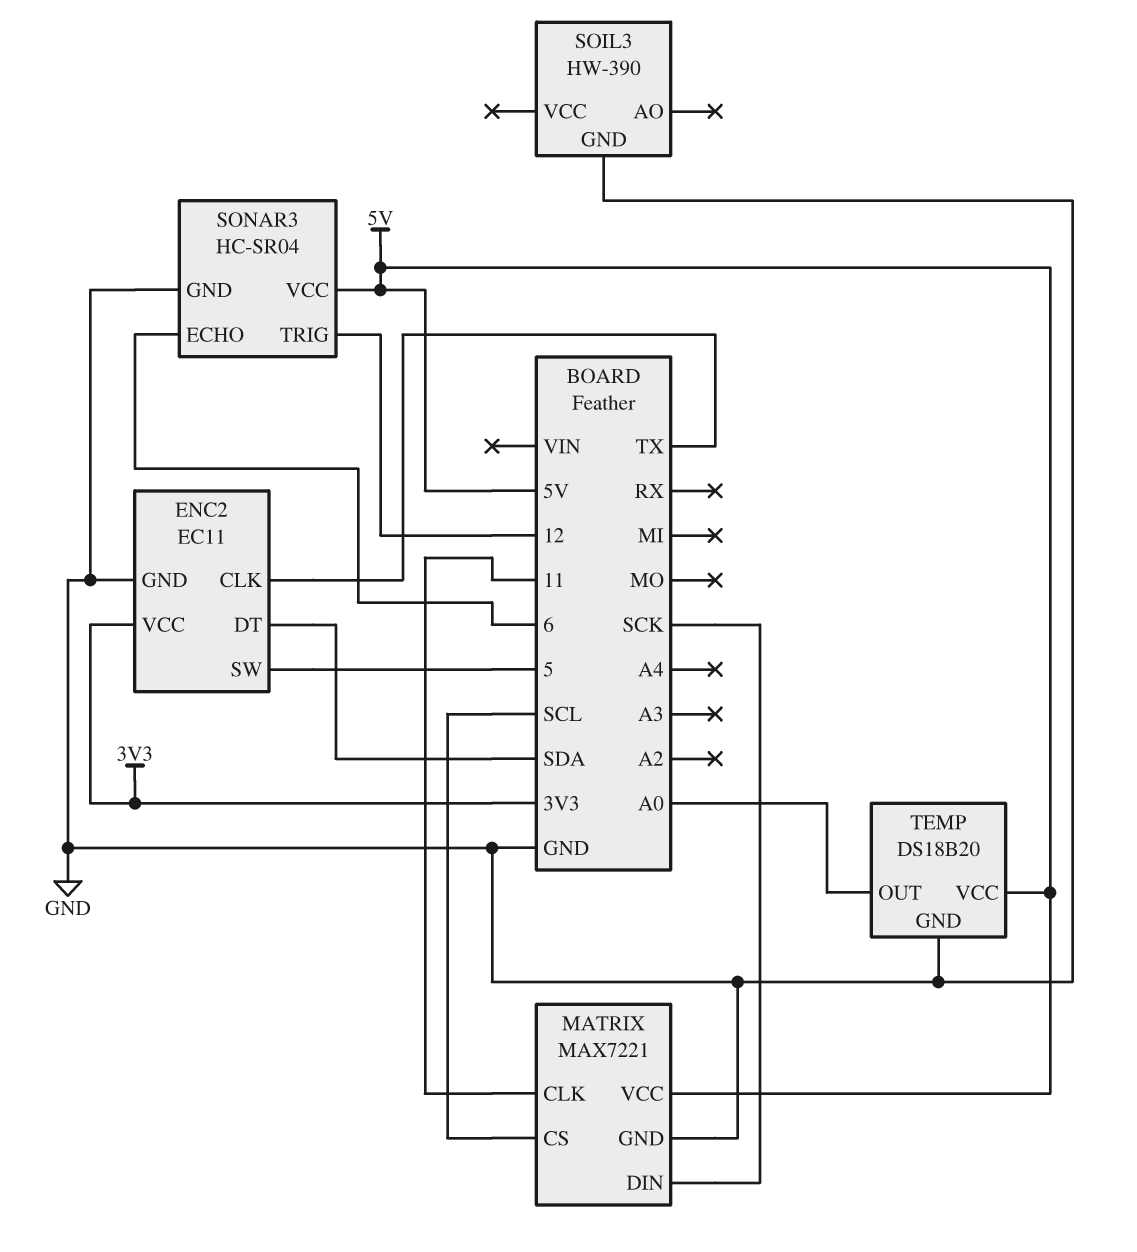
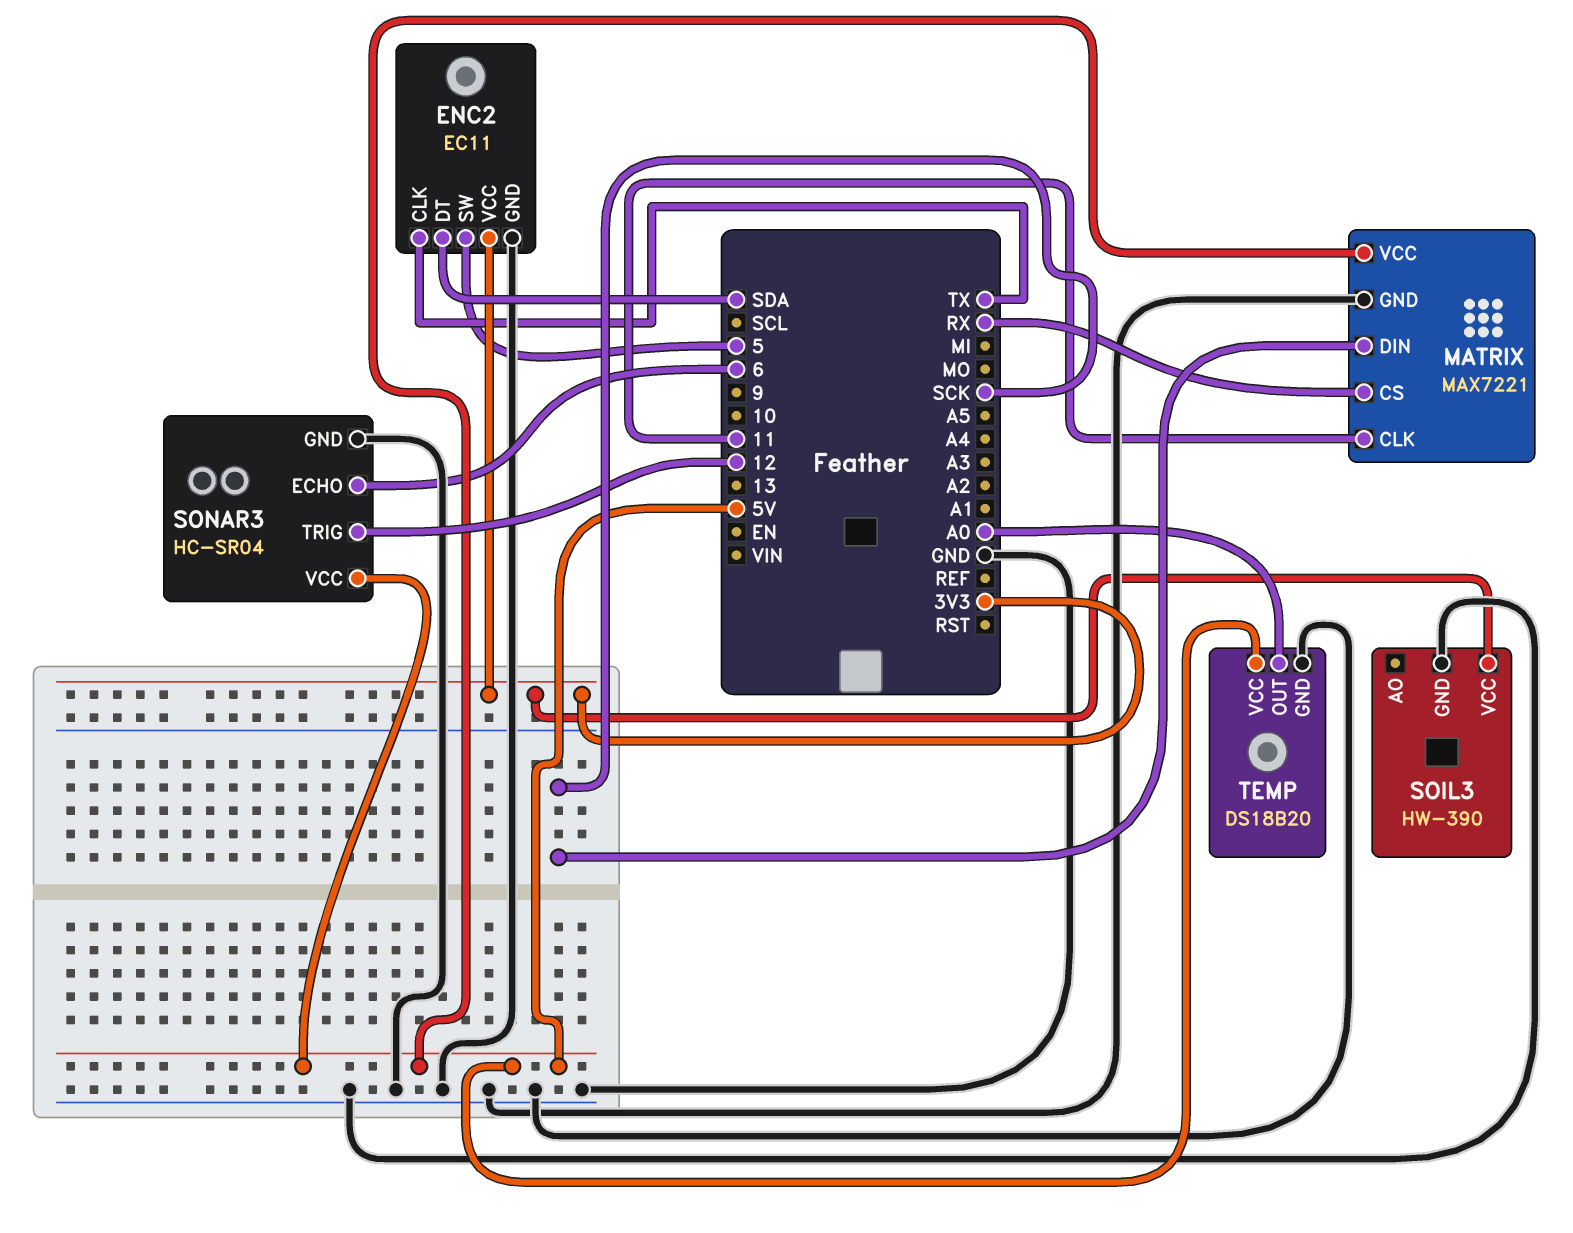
MATRIX pin CS: SCL -> RX
SOIL3 pin VCC: none -> 3V3

